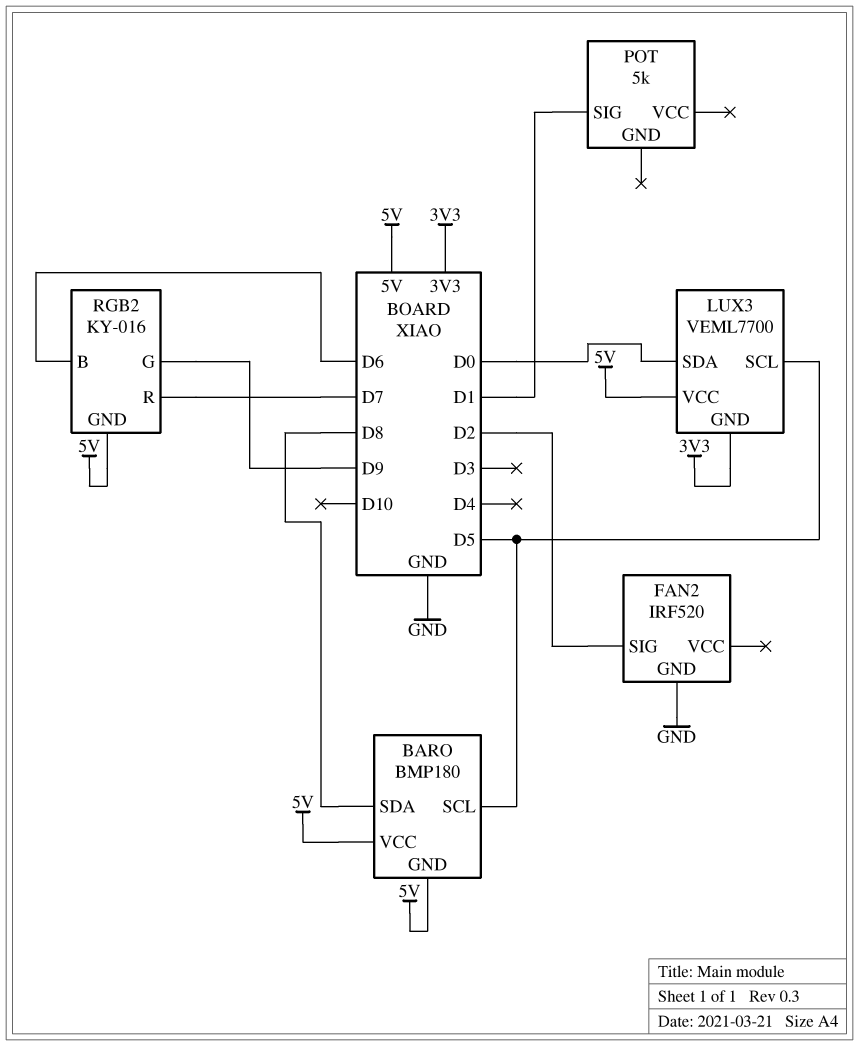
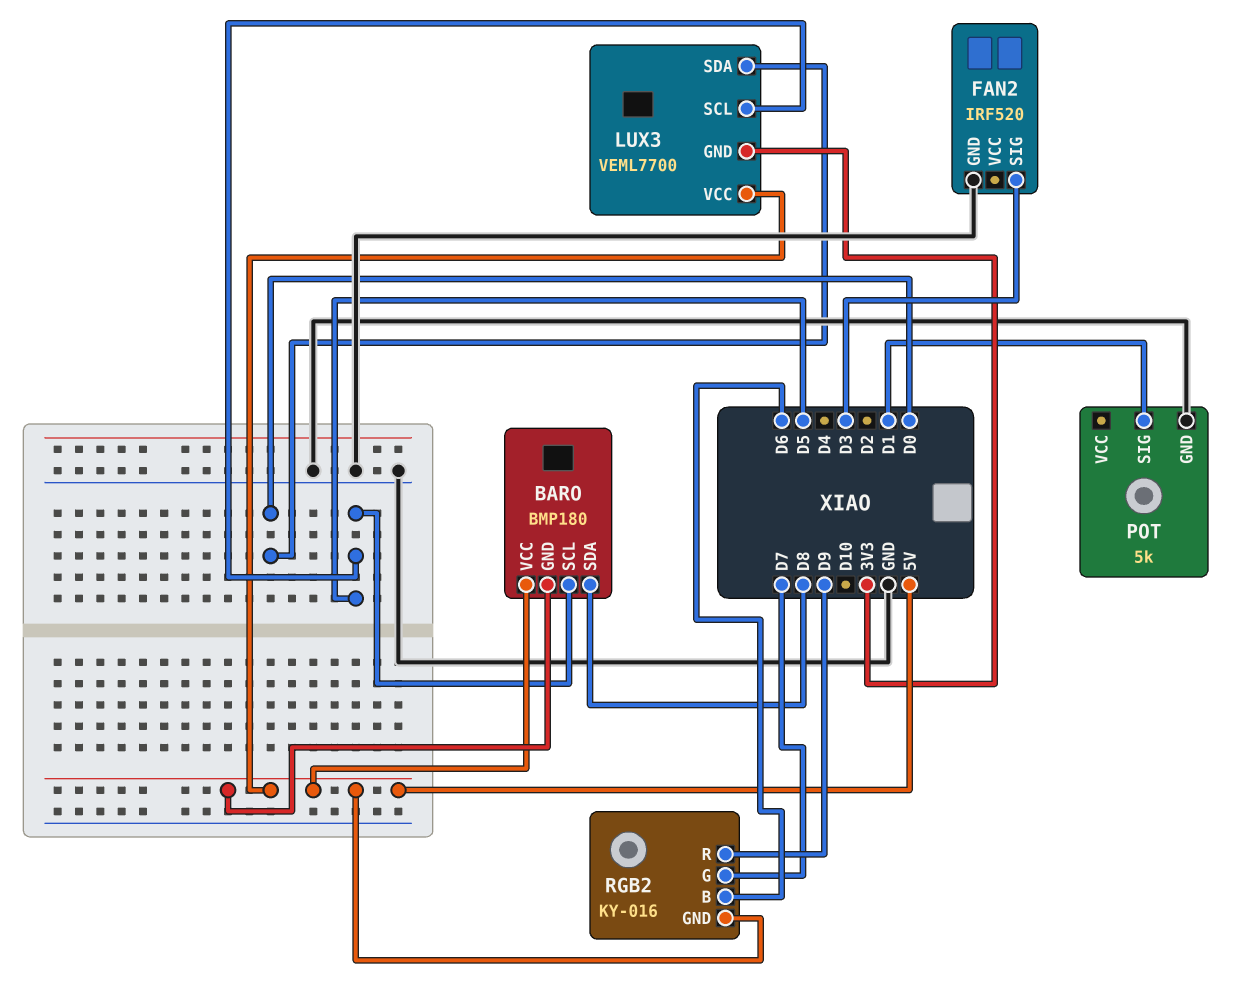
FAN2 pin SIG: D2 -> D3
POT pin GND: none -> GND
RGB2 pin G: D9 -> D7
RGB2 pin R: D7 -> D9

